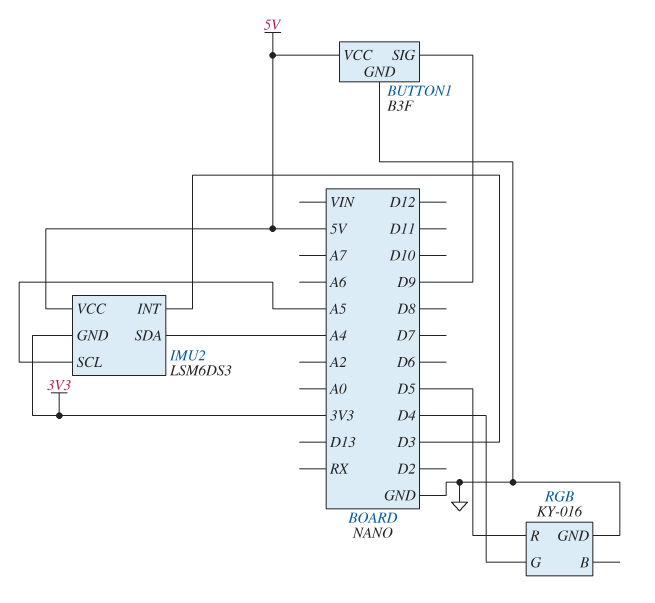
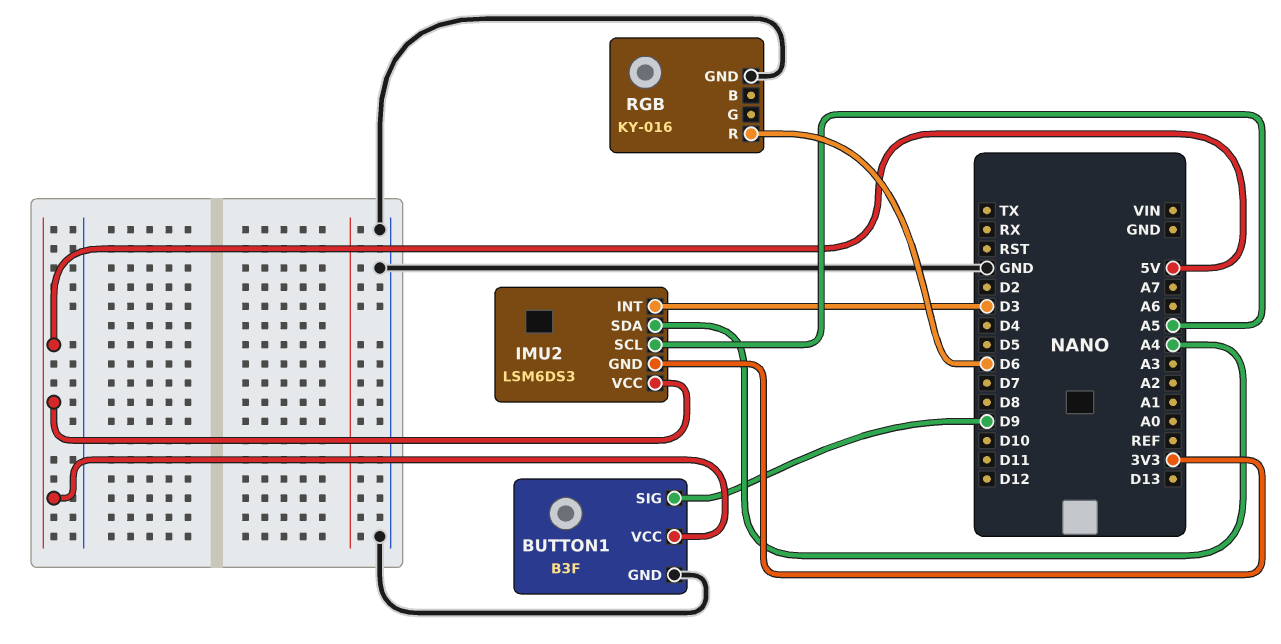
RGB pin G: D4 -> none
RGB pin R: D5 -> D6

